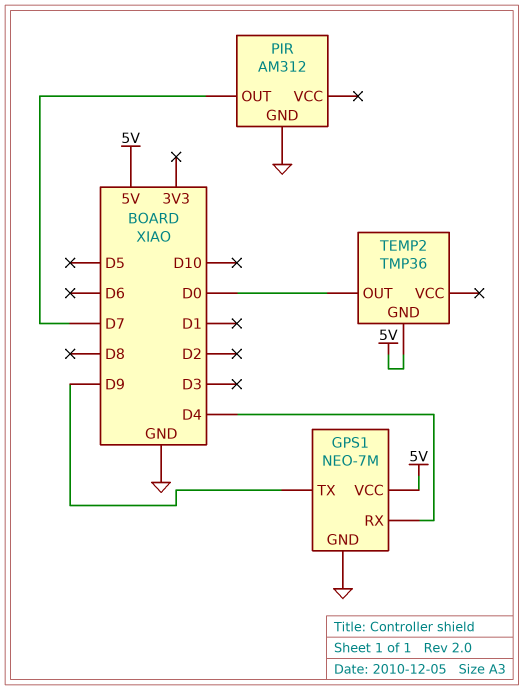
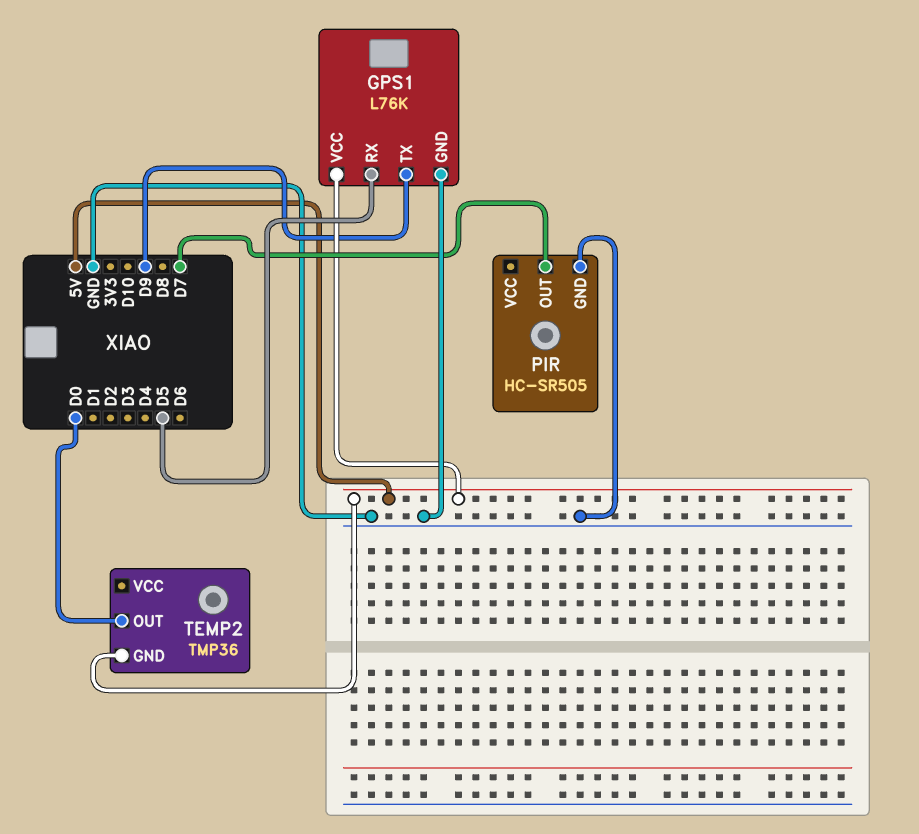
GPS1: NEO-7M -> L76K
GPS1 pin RX: D4 -> D5
PIR: AM312 -> HC-SR505

